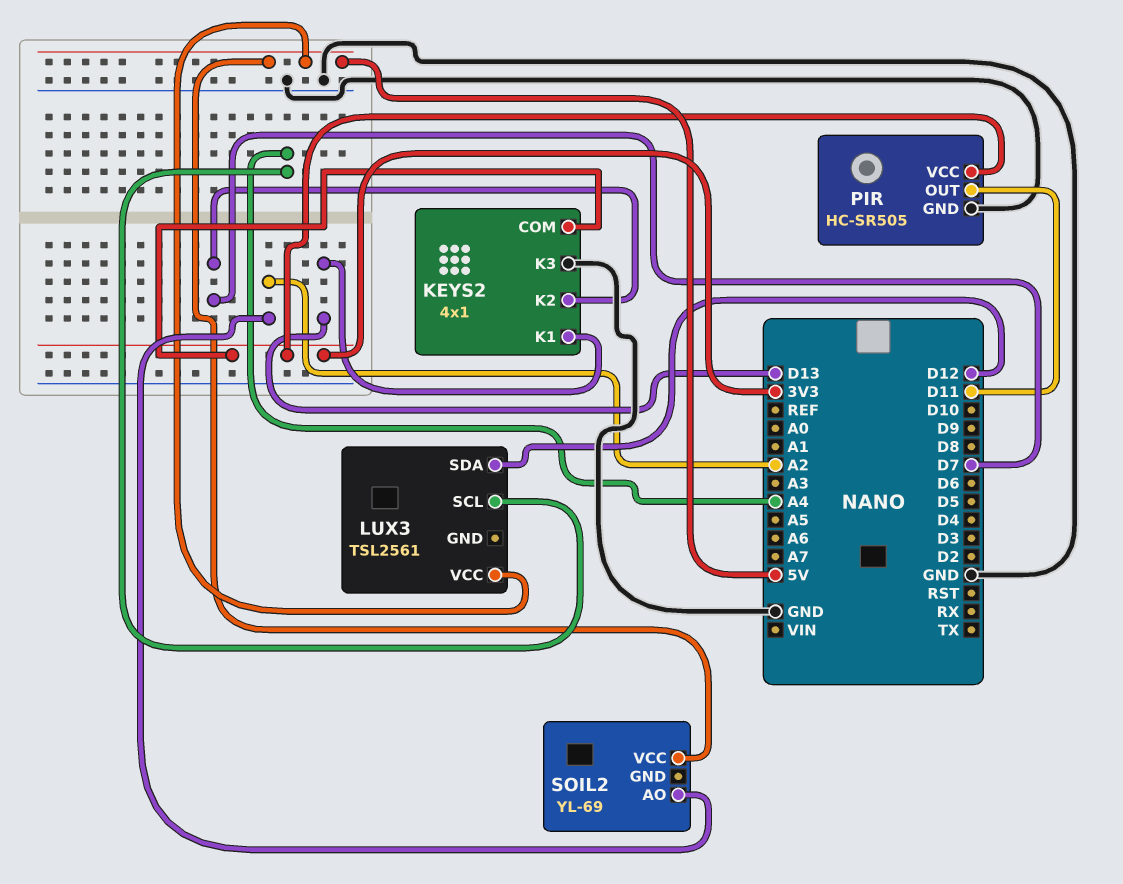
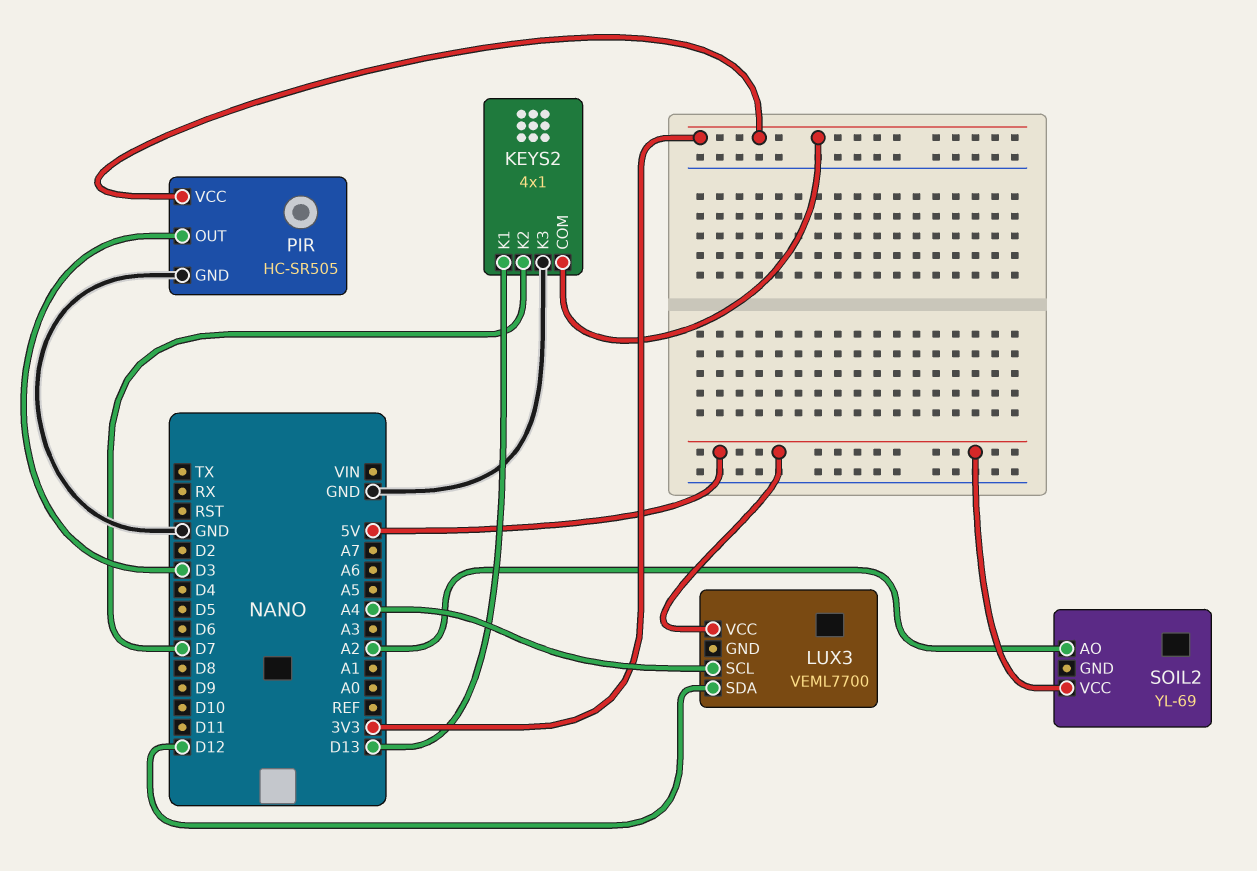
LUX3: TSL2561 -> VEML7700
PIR pin OUT: D11 -> D3

